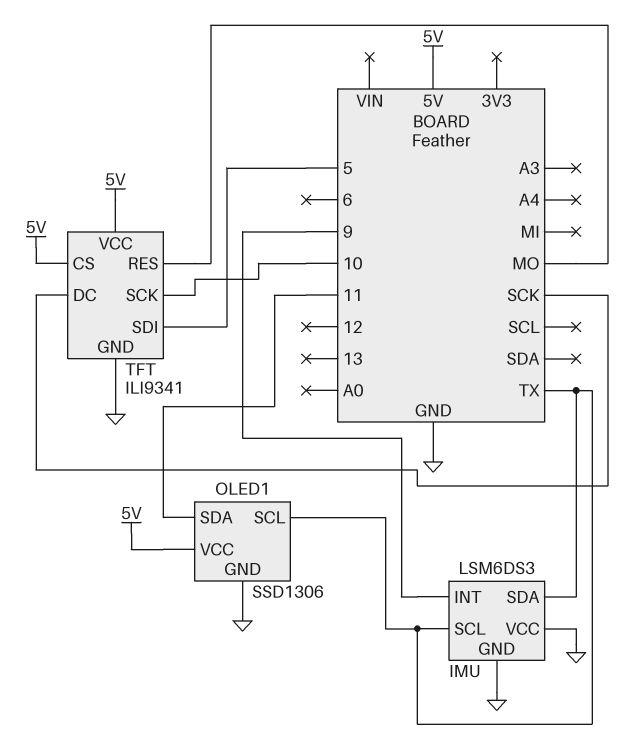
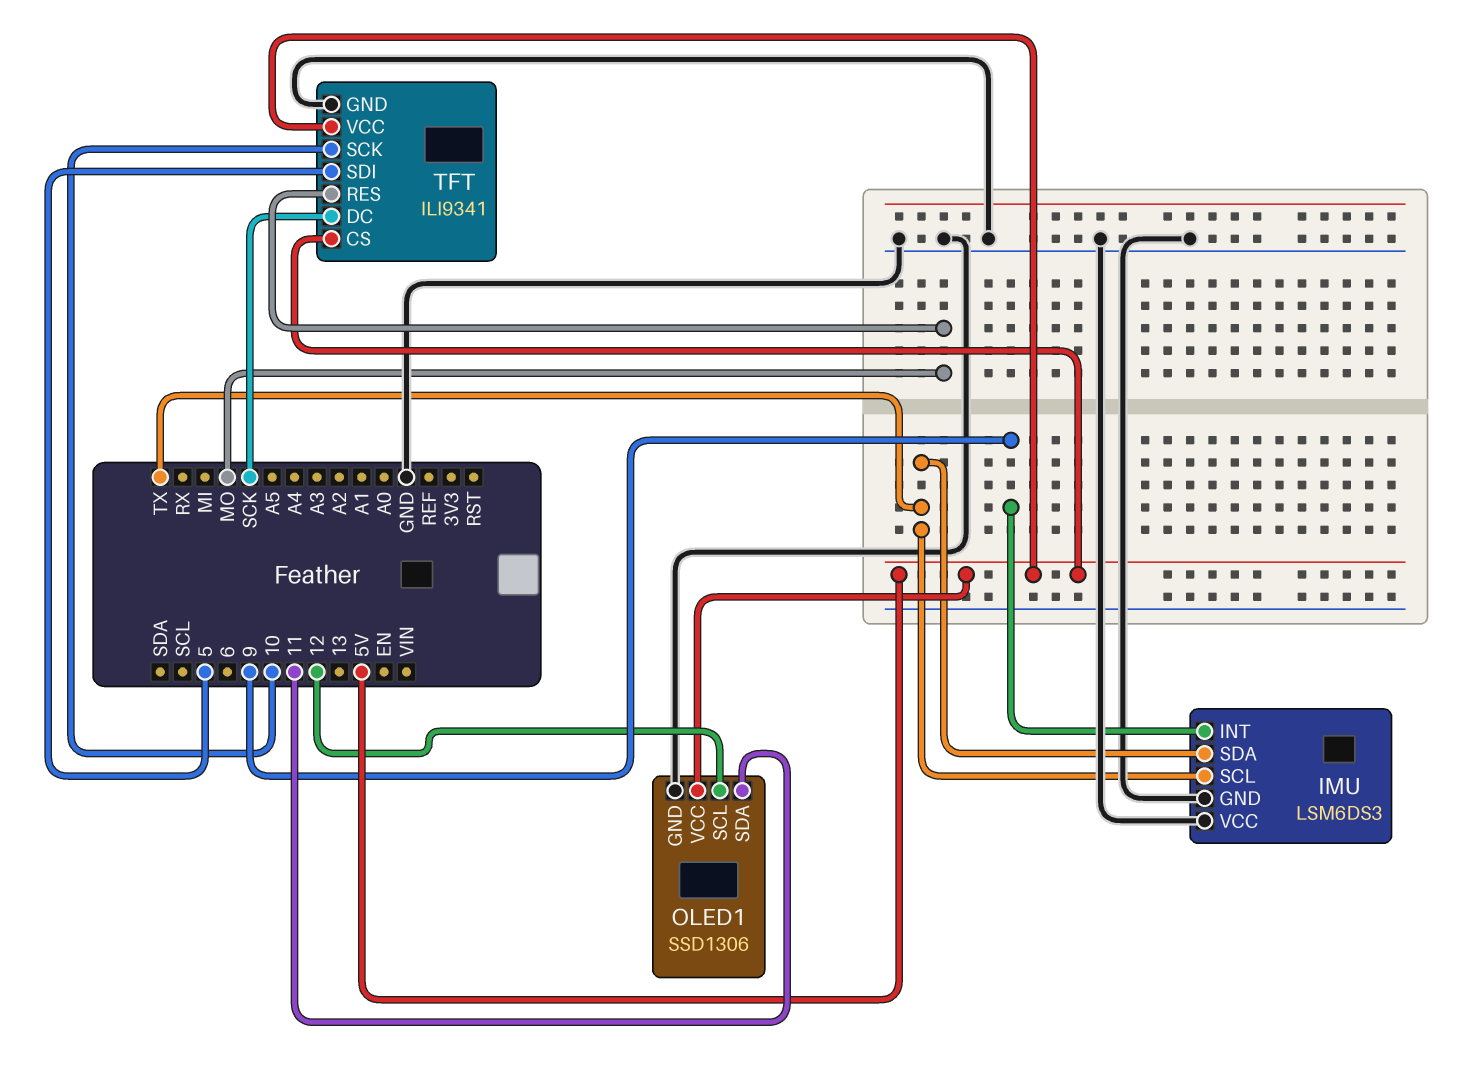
OLED1 pin SCL: TX -> 12

